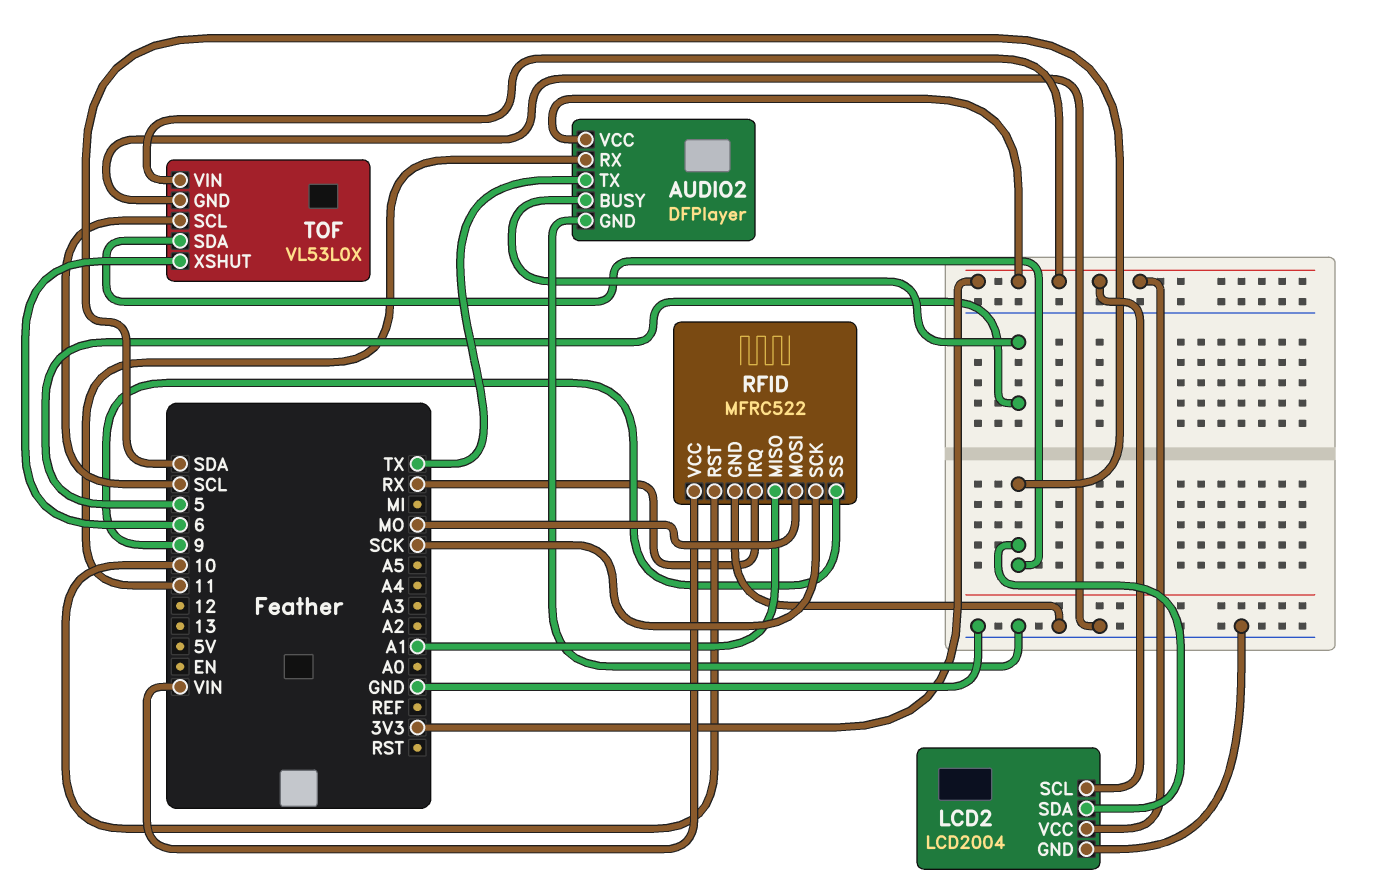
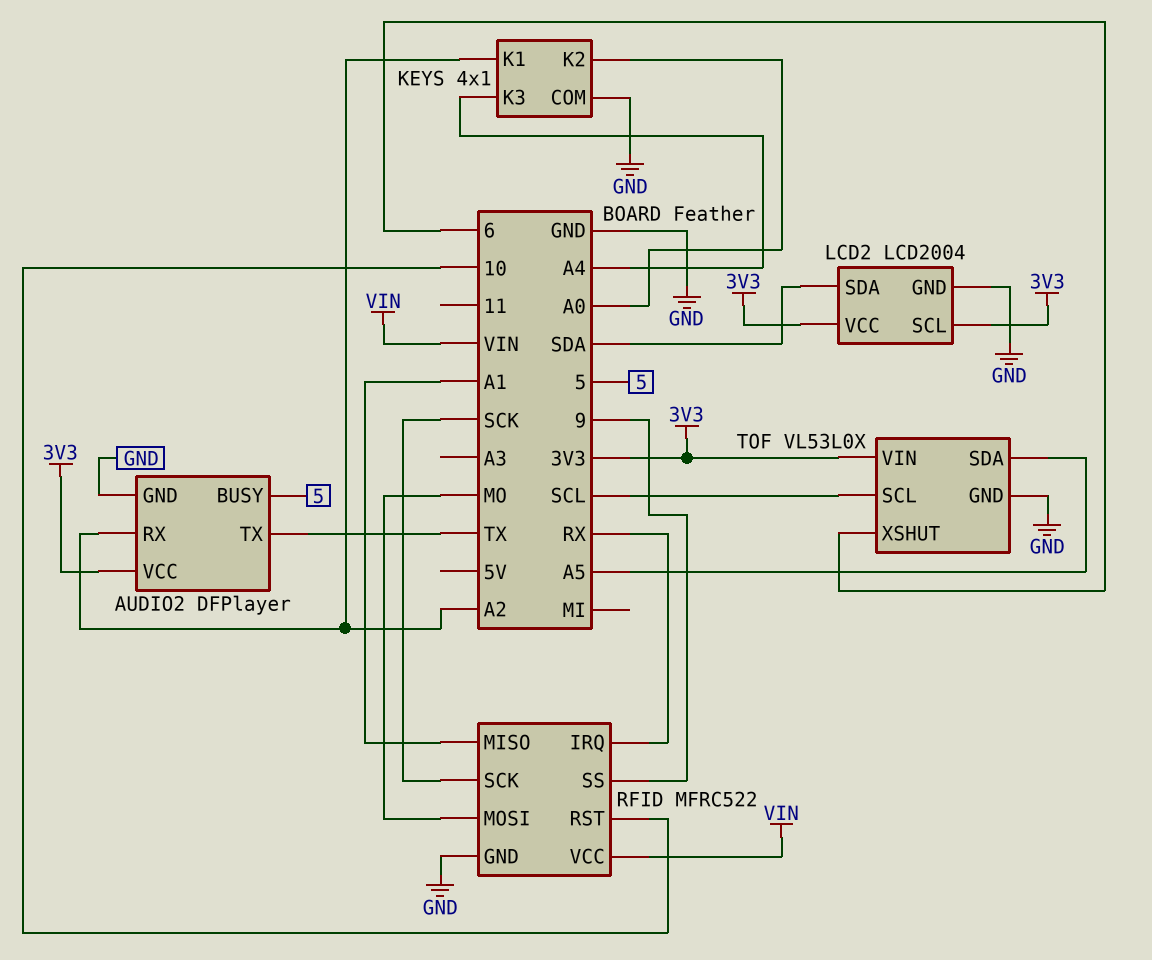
AUDIO2 pin RX: 11 -> A2
KEYS: none -> 4x1
KEYS pin COM: none -> GND
KEYS pin K1: none -> A2
KEYS pin K2: none -> A0
KEYS pin K3: none -> A4
TOF pin SDA: SDA -> A5

